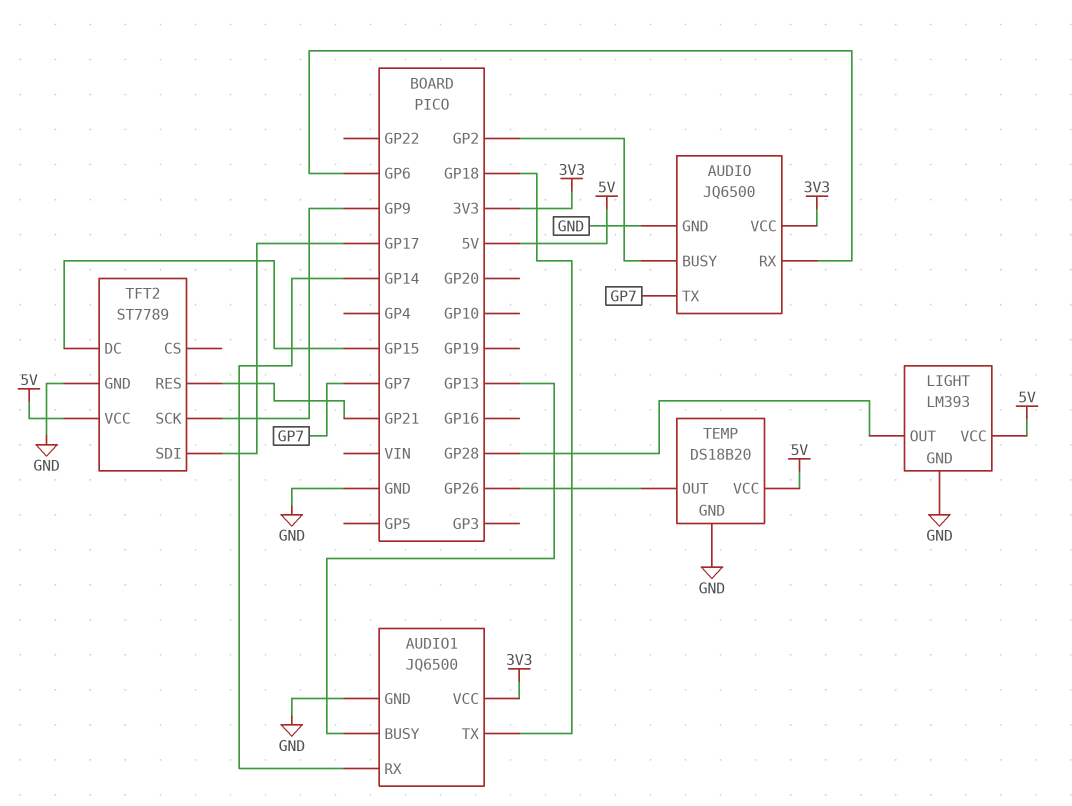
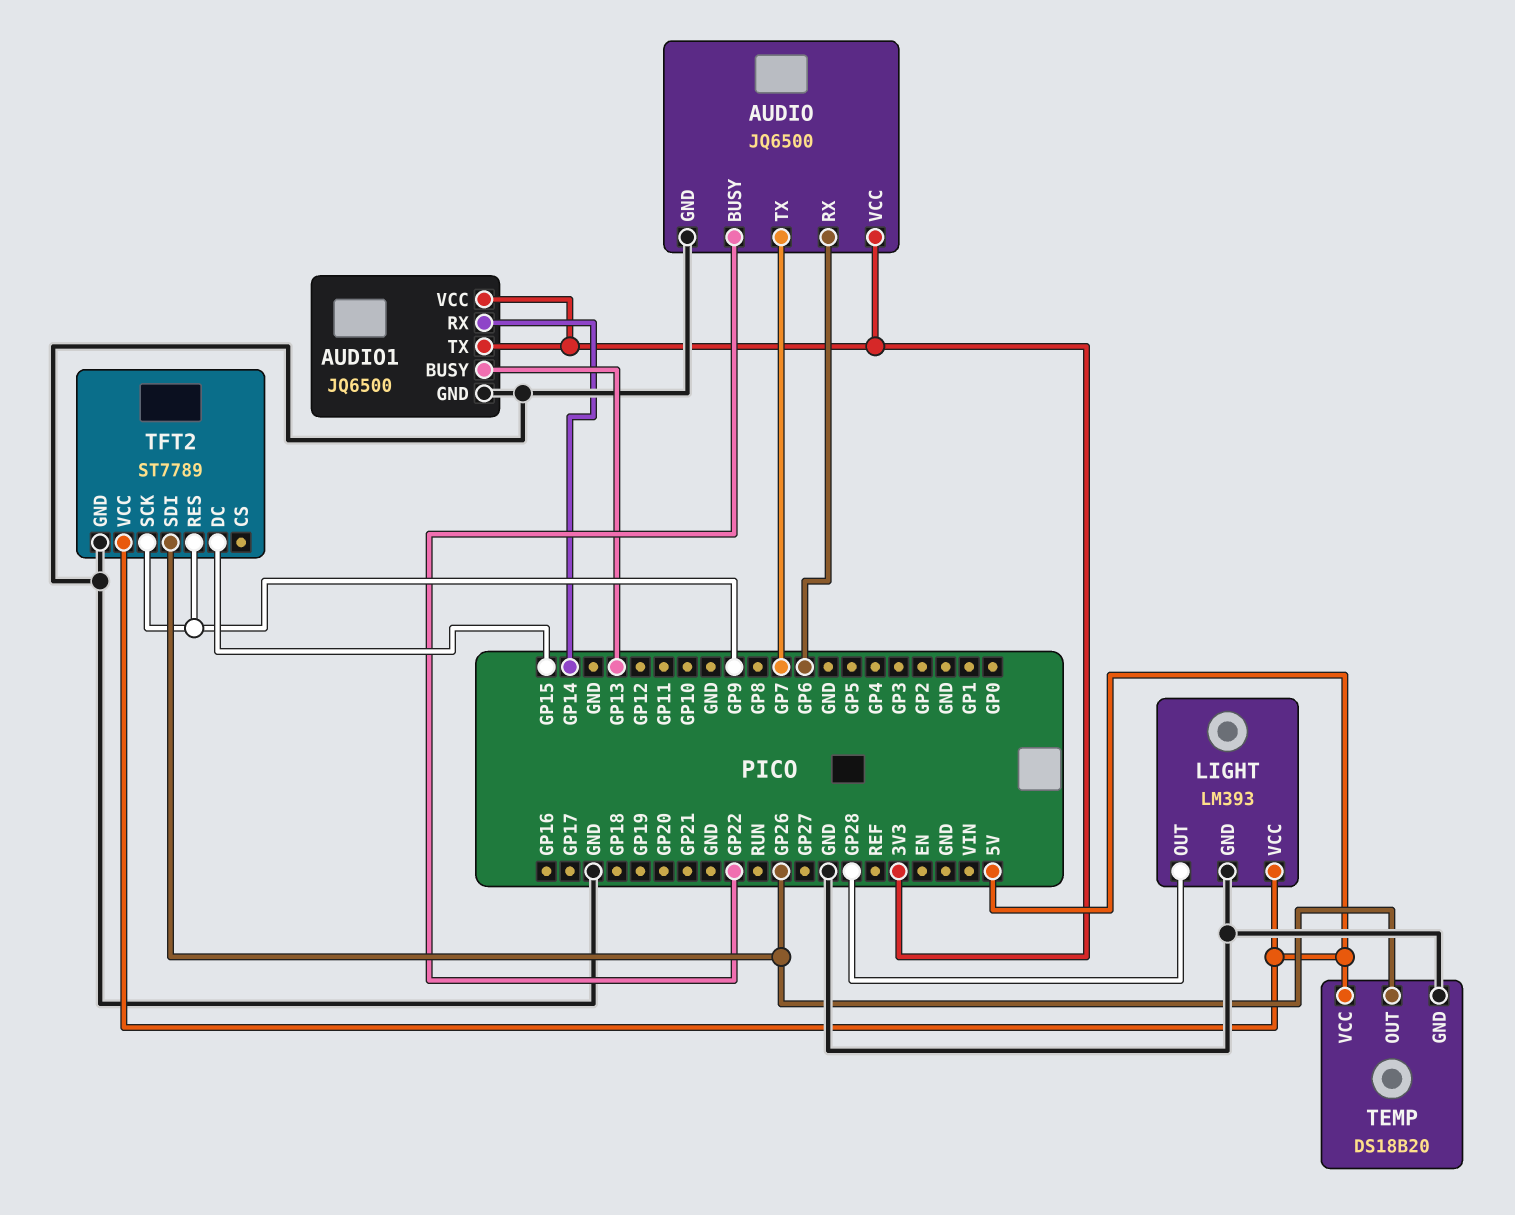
AUDIO pin BUSY: GP2 -> GP22
AUDIO1 pin TX: GP18 -> 3V3
TFT2 pin RES: GP21 -> GP9
TFT2 pin SDI: GP17 -> GP26

